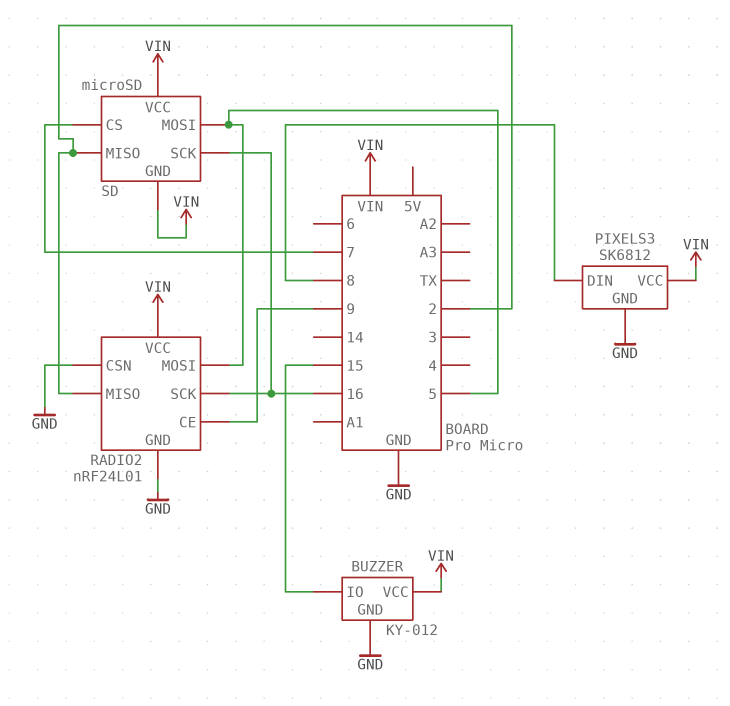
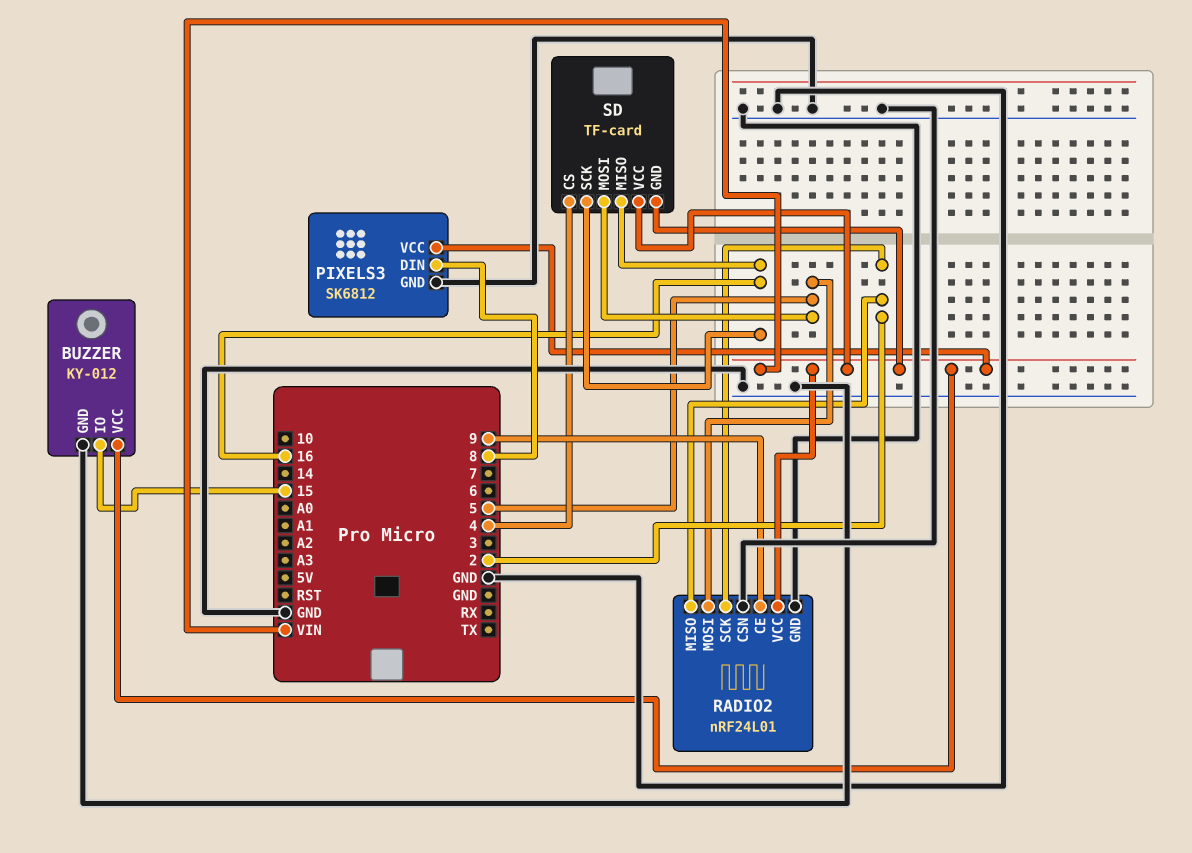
RADIO2 pin SCK: 16 -> 2
SD: microSD -> TF-card
SD pin CS: 7 -> 4
SD pin MISO: 2 -> 16

